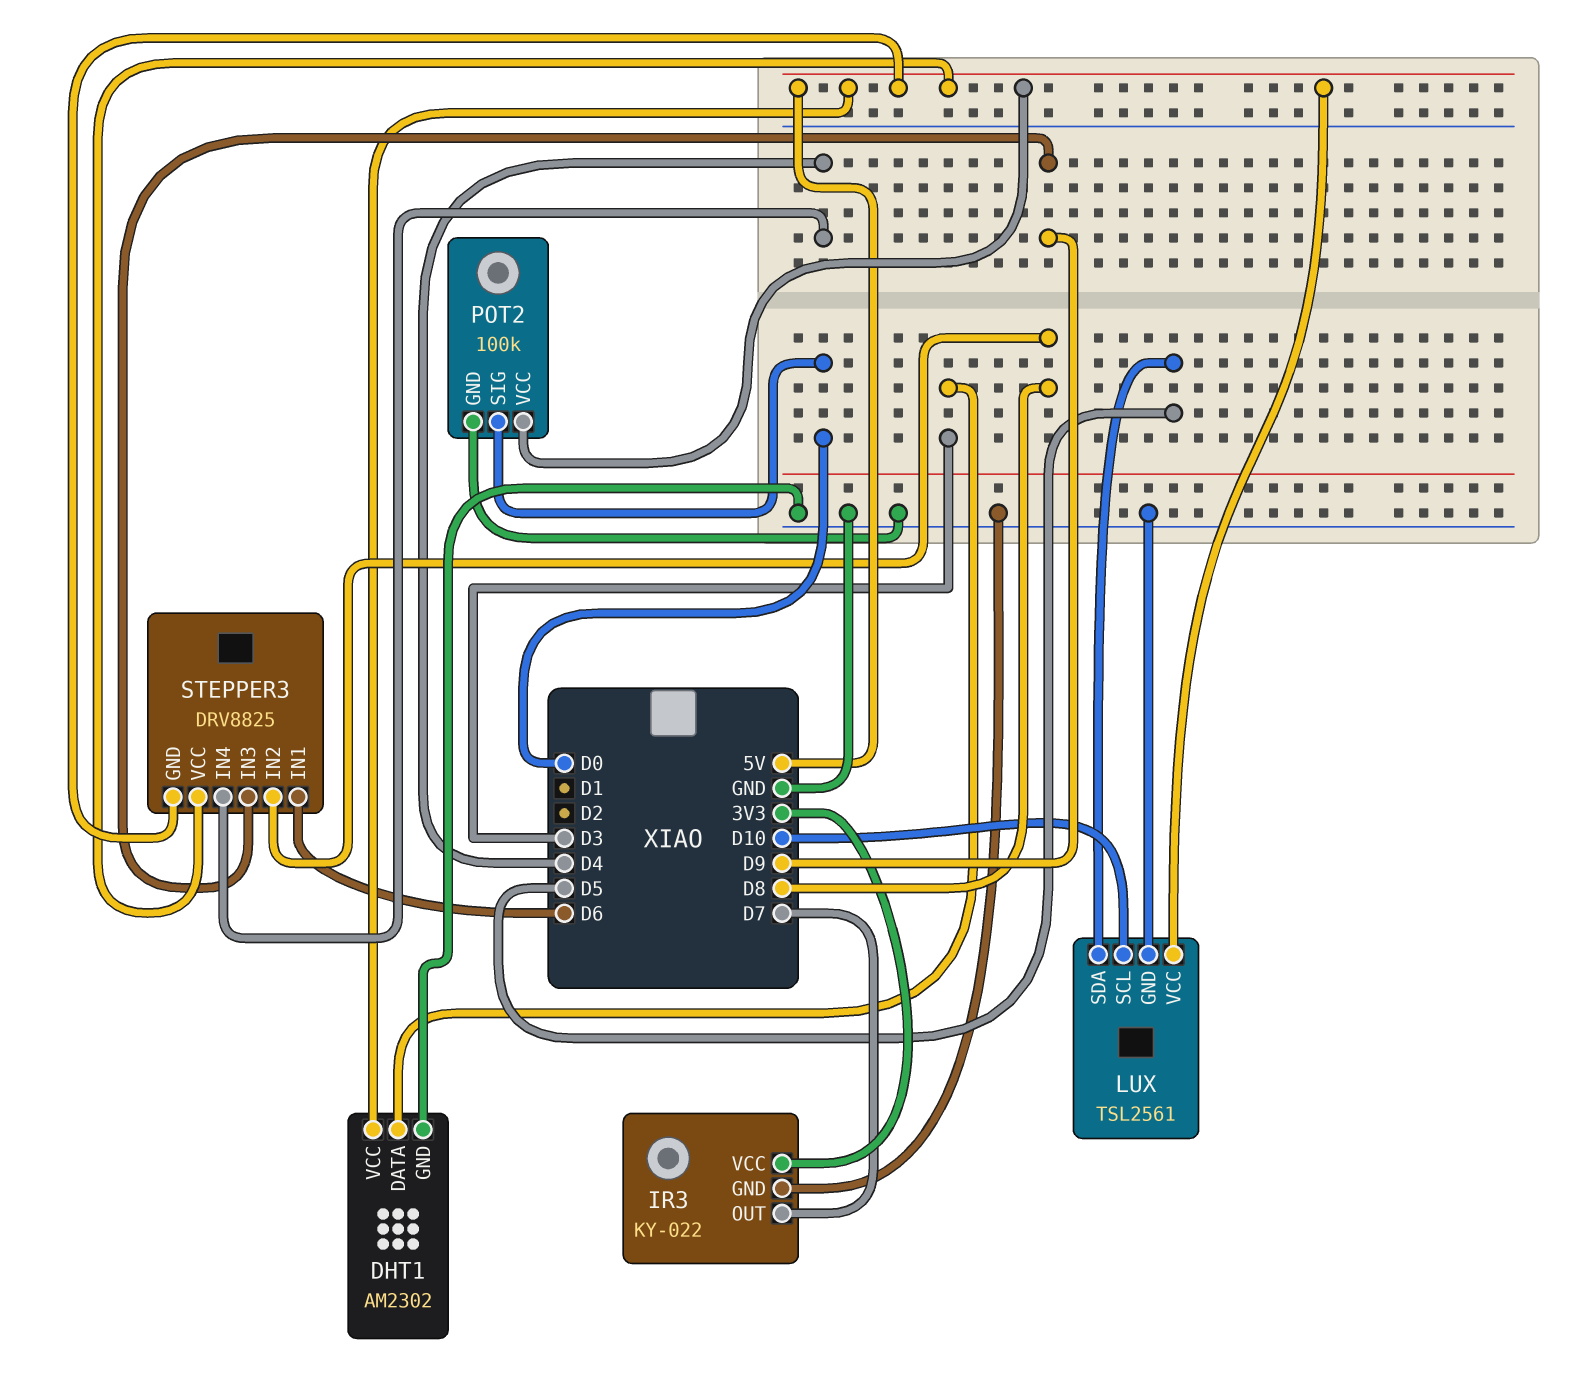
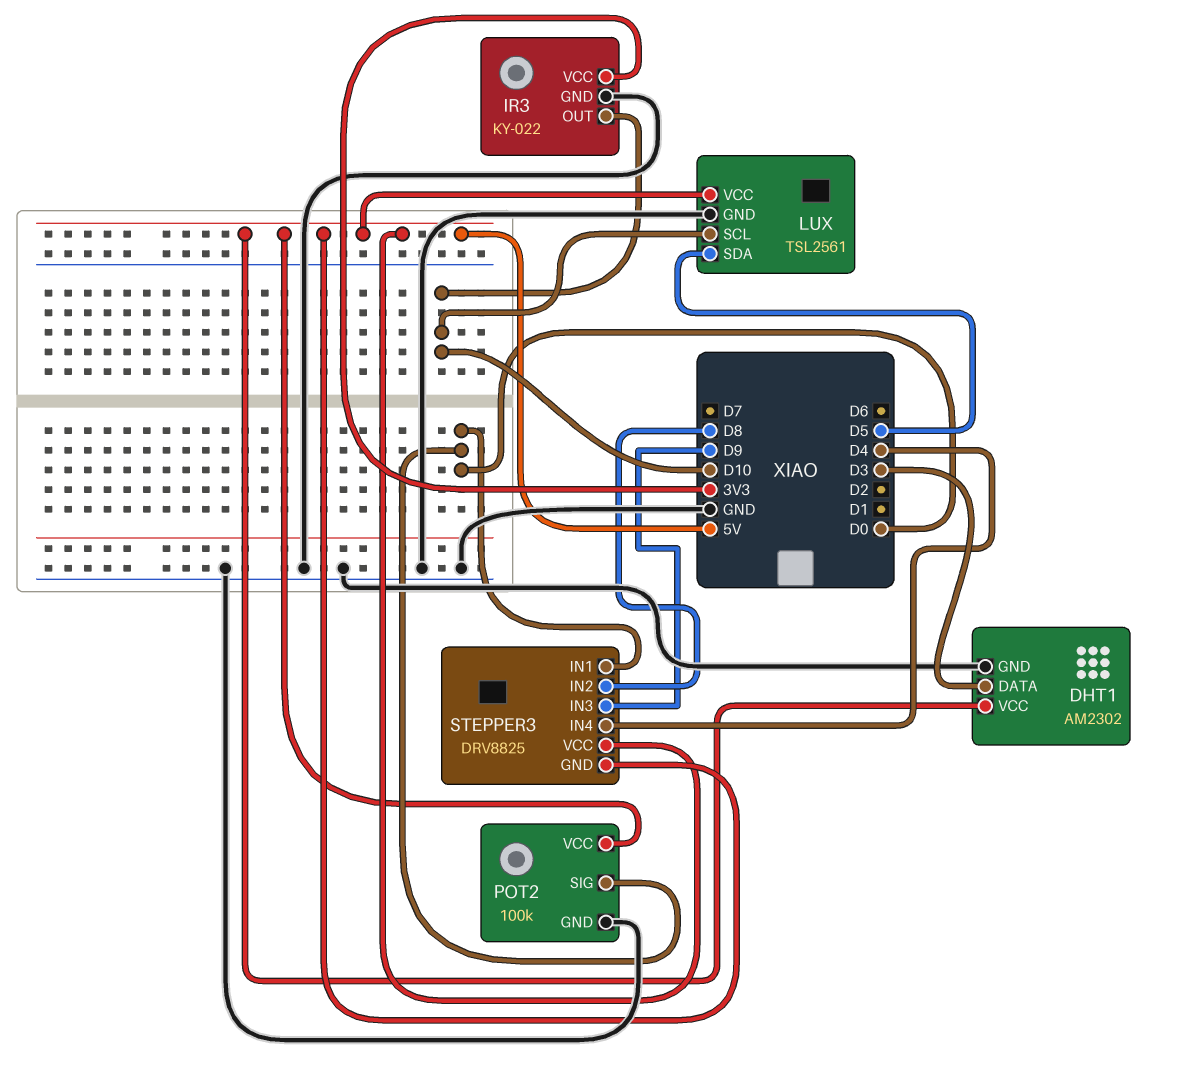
IR3 pin OUT: D7 -> D10
STEPPER3 pin IN1: D6 -> D0

